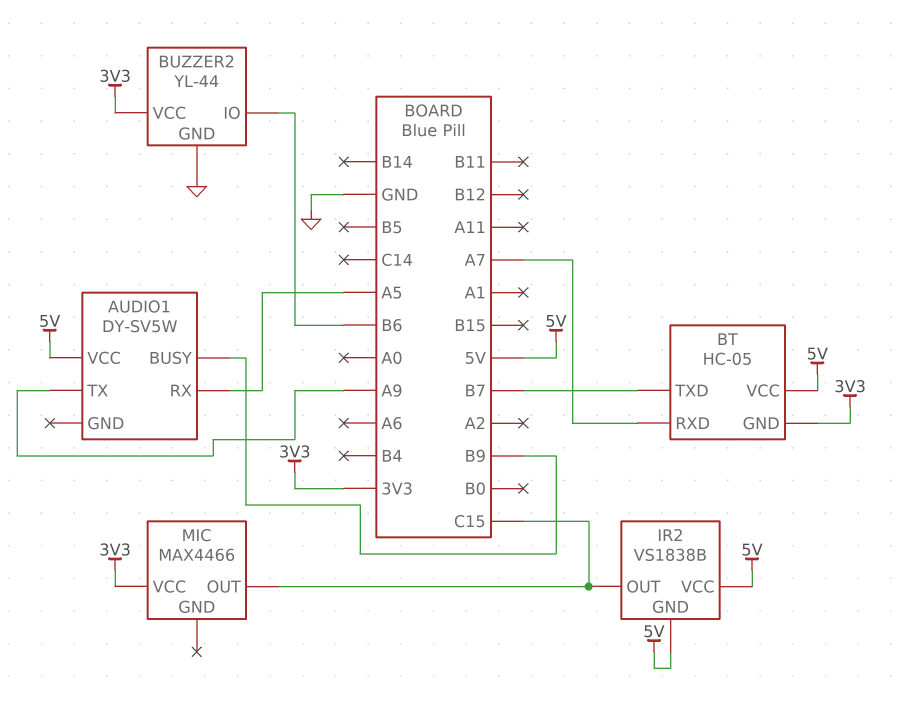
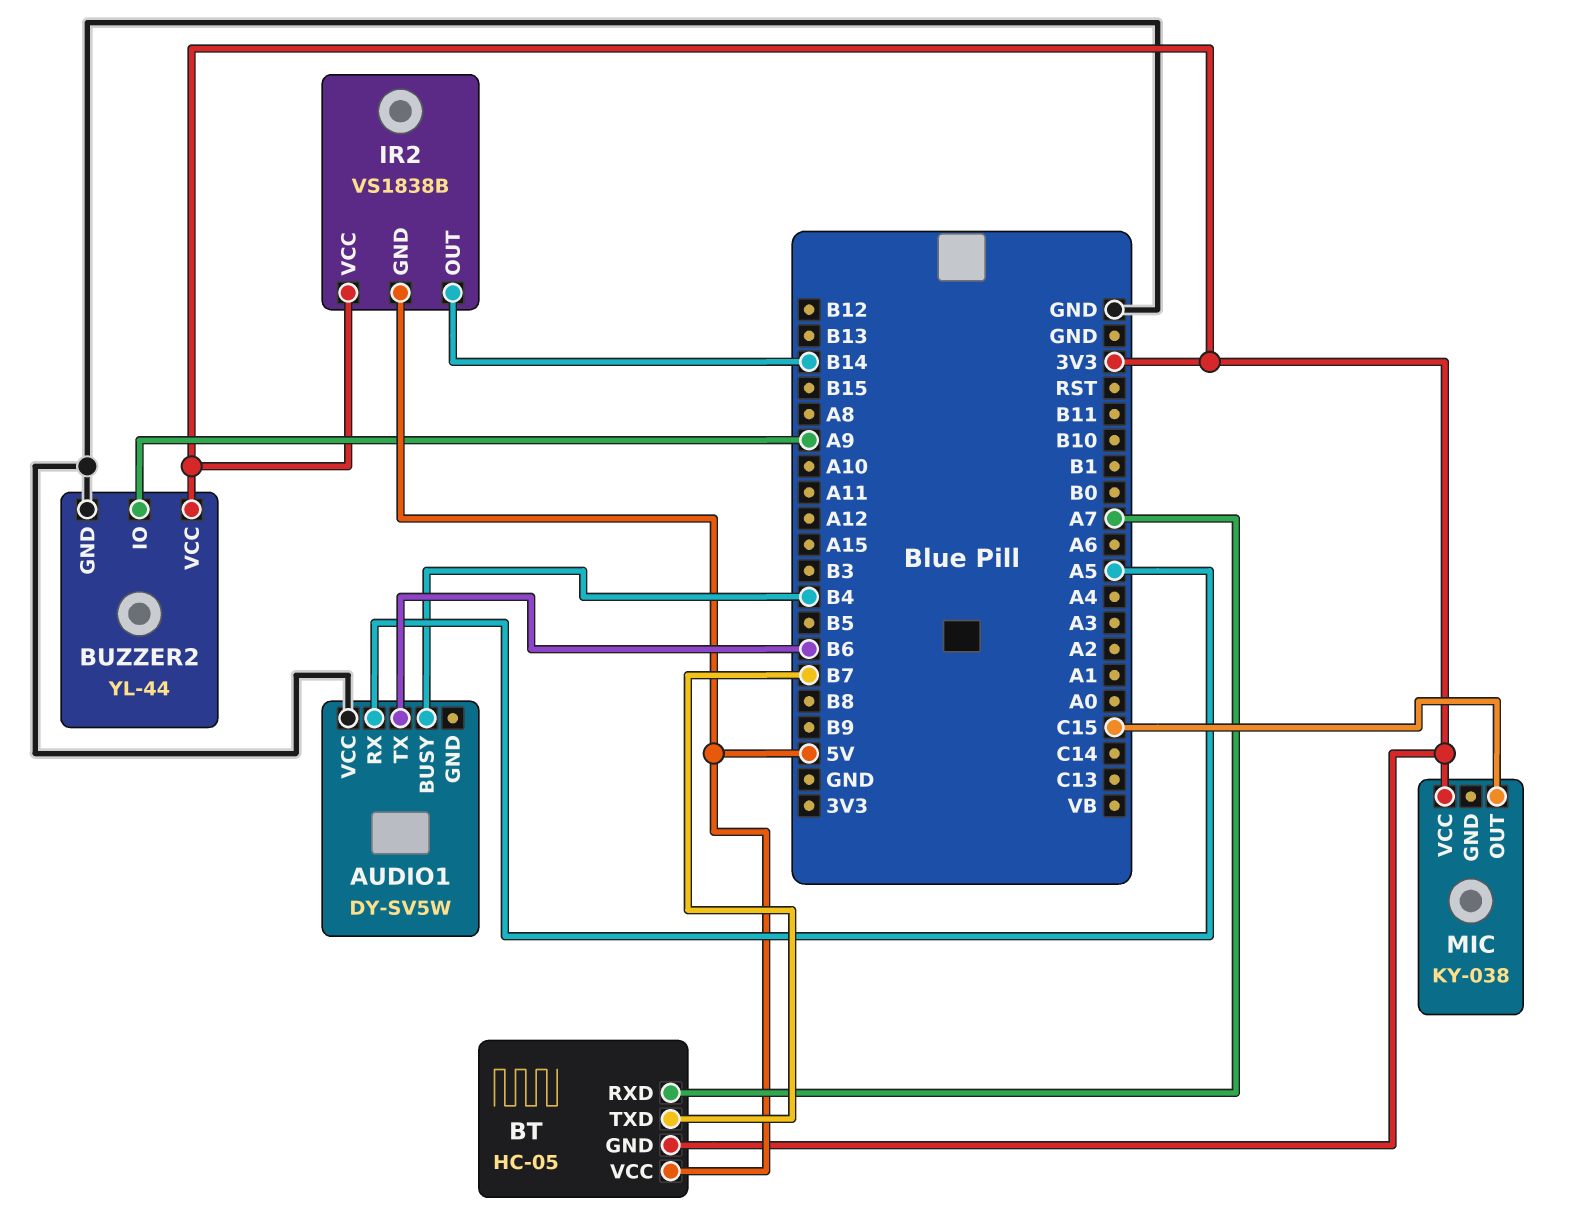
AUDIO1 pin BUSY: B9 -> B4
AUDIO1 pin TX: A9 -> B6
AUDIO1 pin VCC: 5V -> GND
BUZZER2 pin IO: B6 -> A9
IR2 pin OUT: C15 -> B14
IR2 pin VCC: 5V -> 3V3
MIC: MAX4466 -> KY-038

